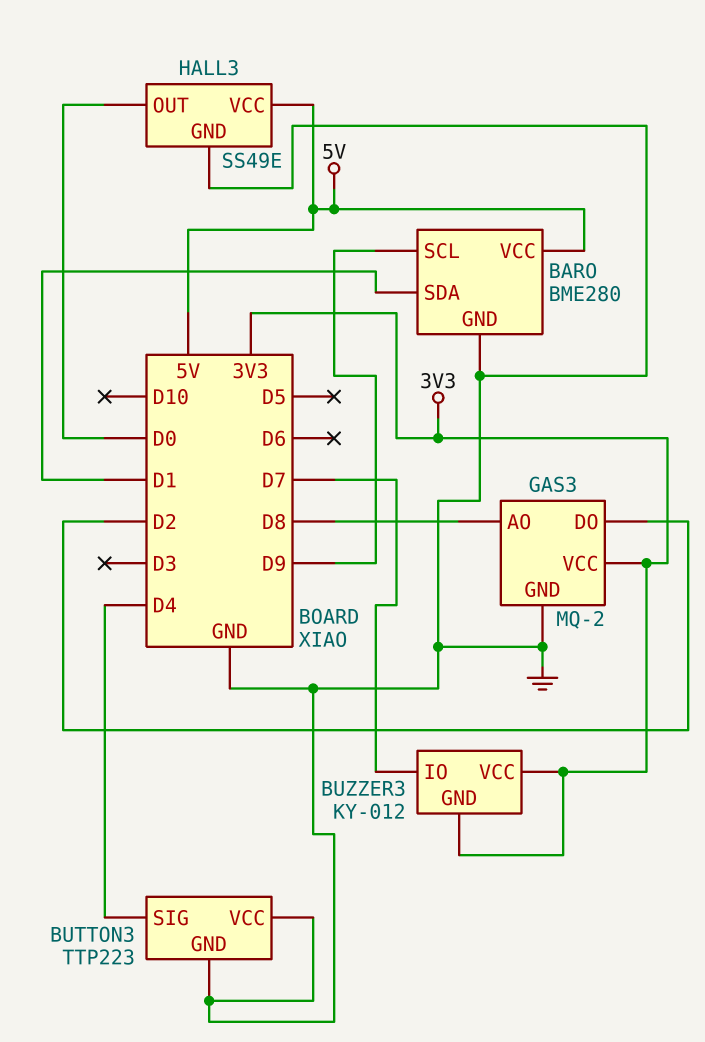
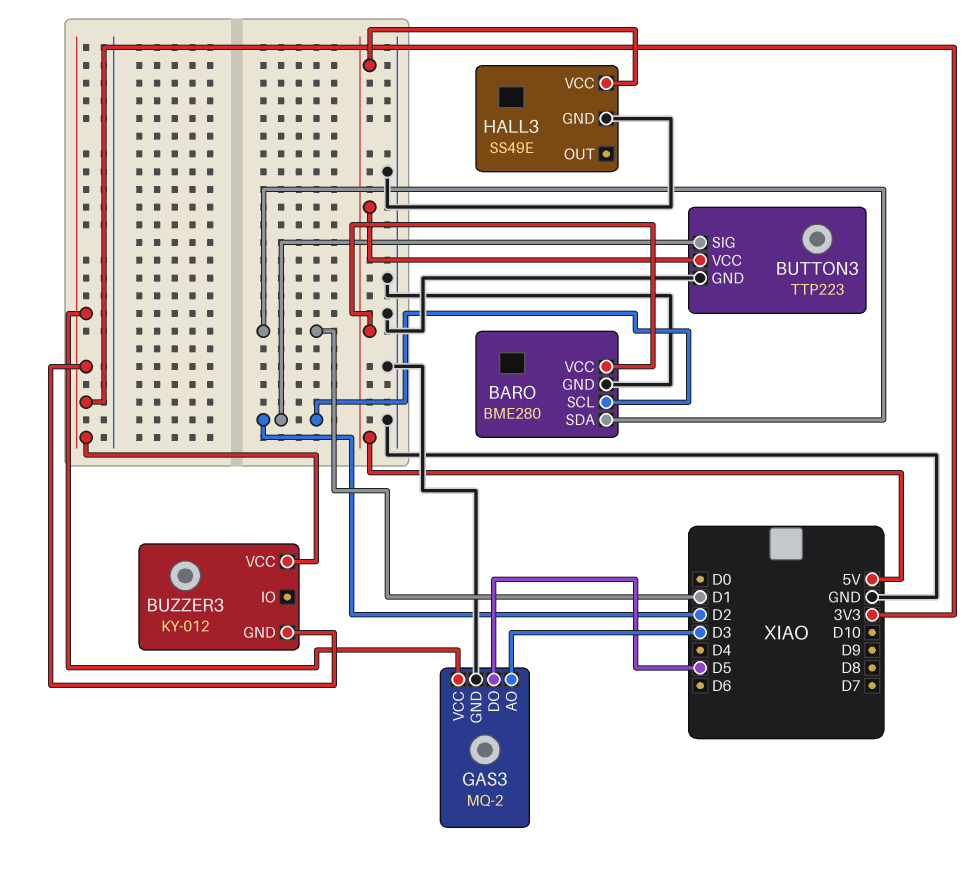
BARO pin SCL: D9 -> D2
BUTTON3 pin SIG: D4 -> D2
BUTTON3 pin VCC: GND -> 5V
BUZZER3 pin IO: D7 -> none
GAS3 pin AO: D8 -> D3
GAS3 pin DO: D2 -> D5
HALL3 pin OUT: D0 -> none

